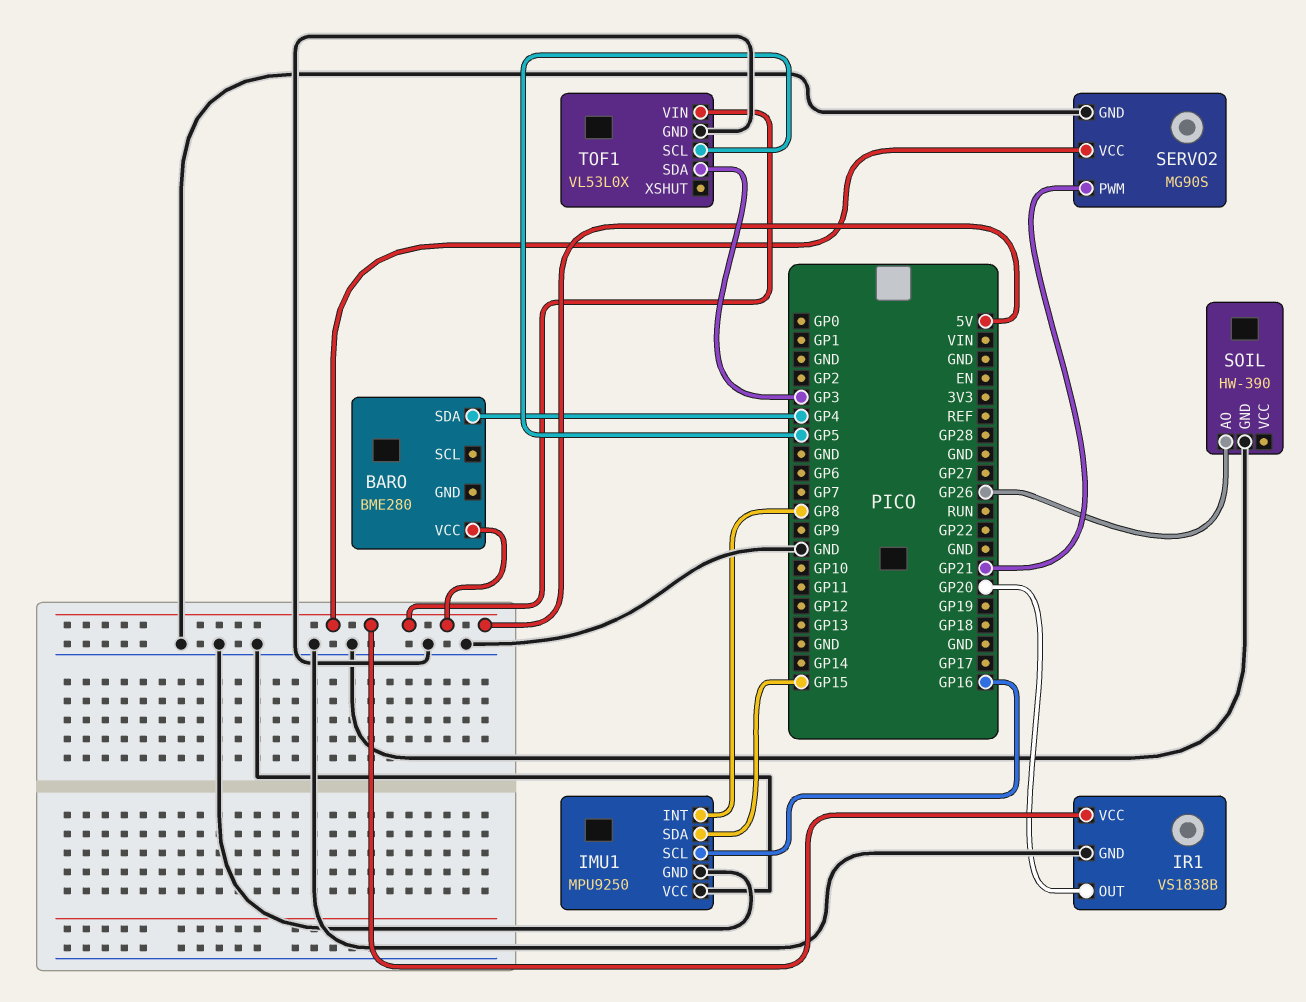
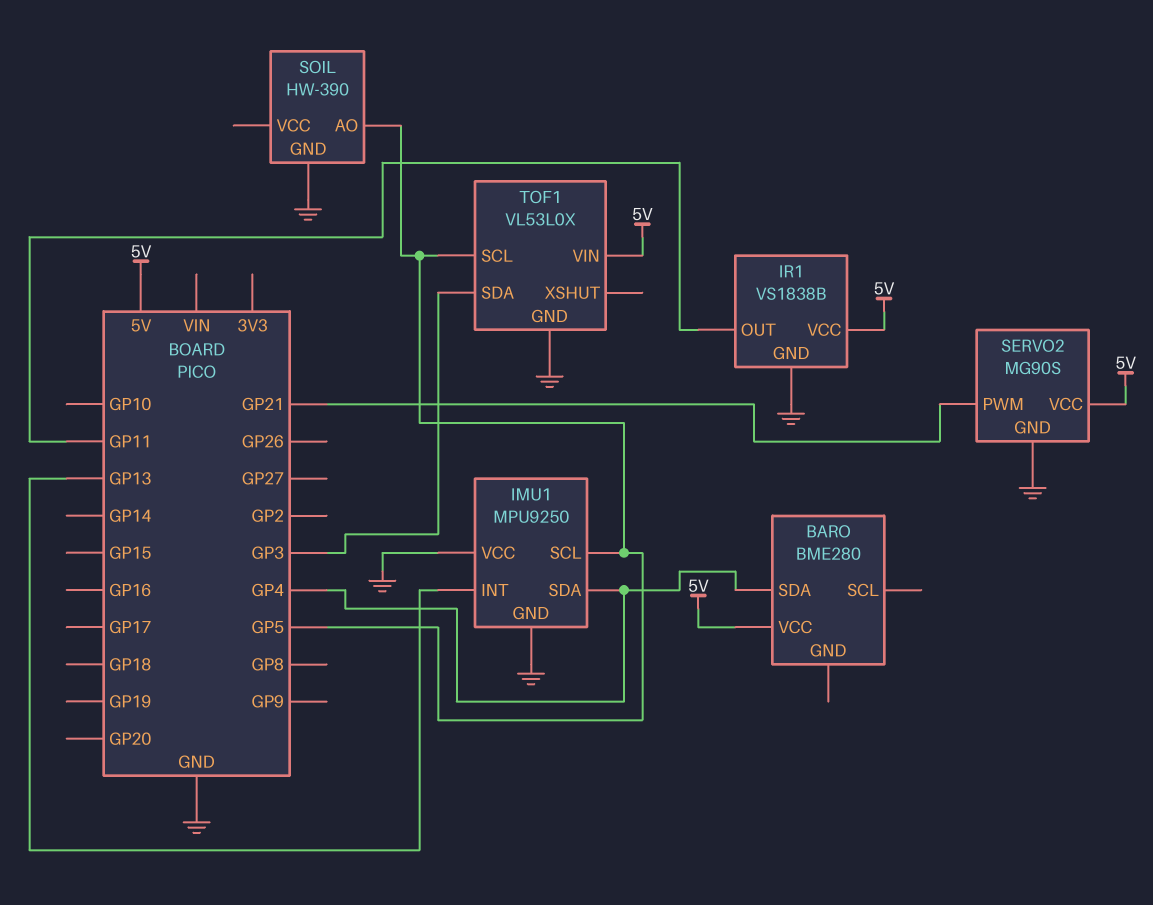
IMU1 pin INT: GP8 -> GP13
IMU1 pin SCL: GP16 -> GP5
IMU1 pin SDA: GP15 -> GP4
IR1 pin OUT: GP20 -> GP11
SOIL pin AO: GP26 -> GP5

